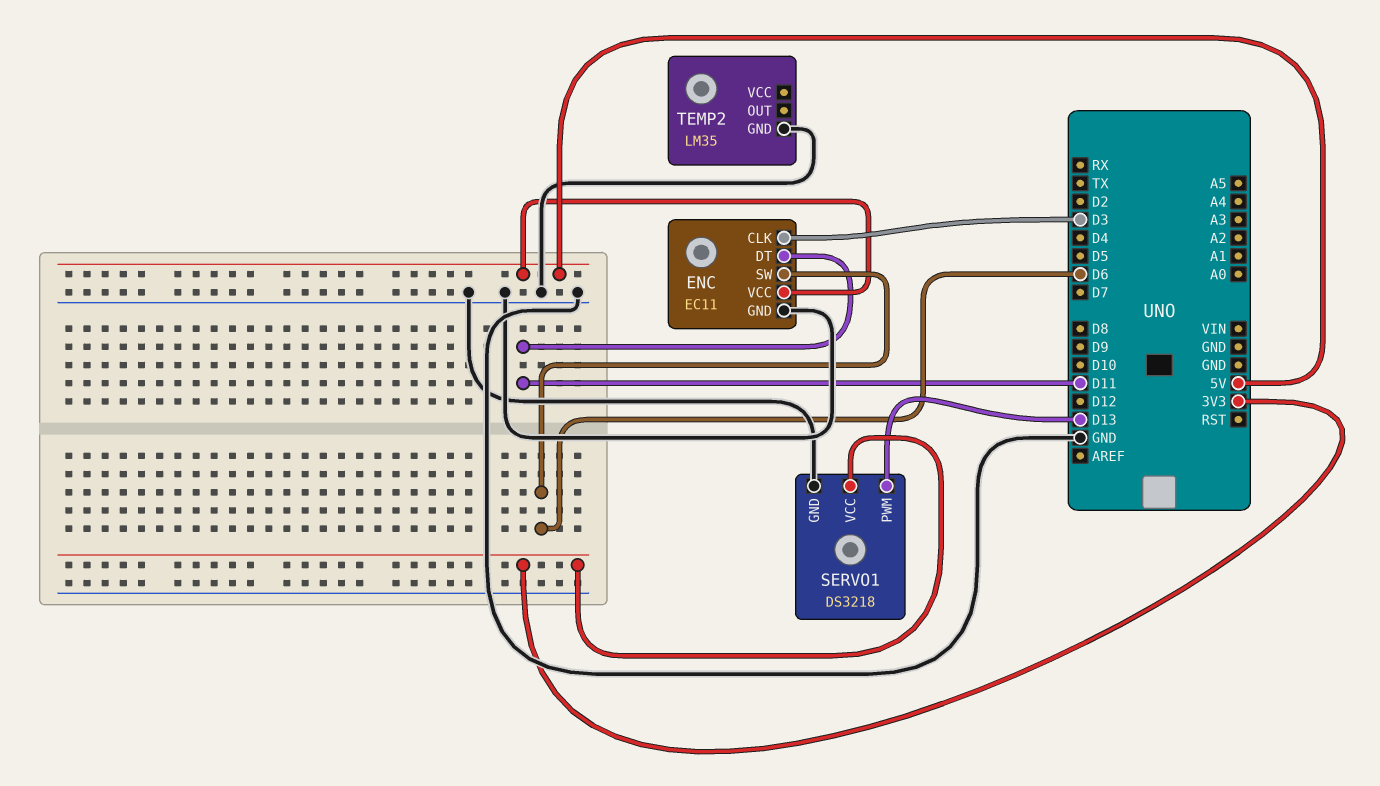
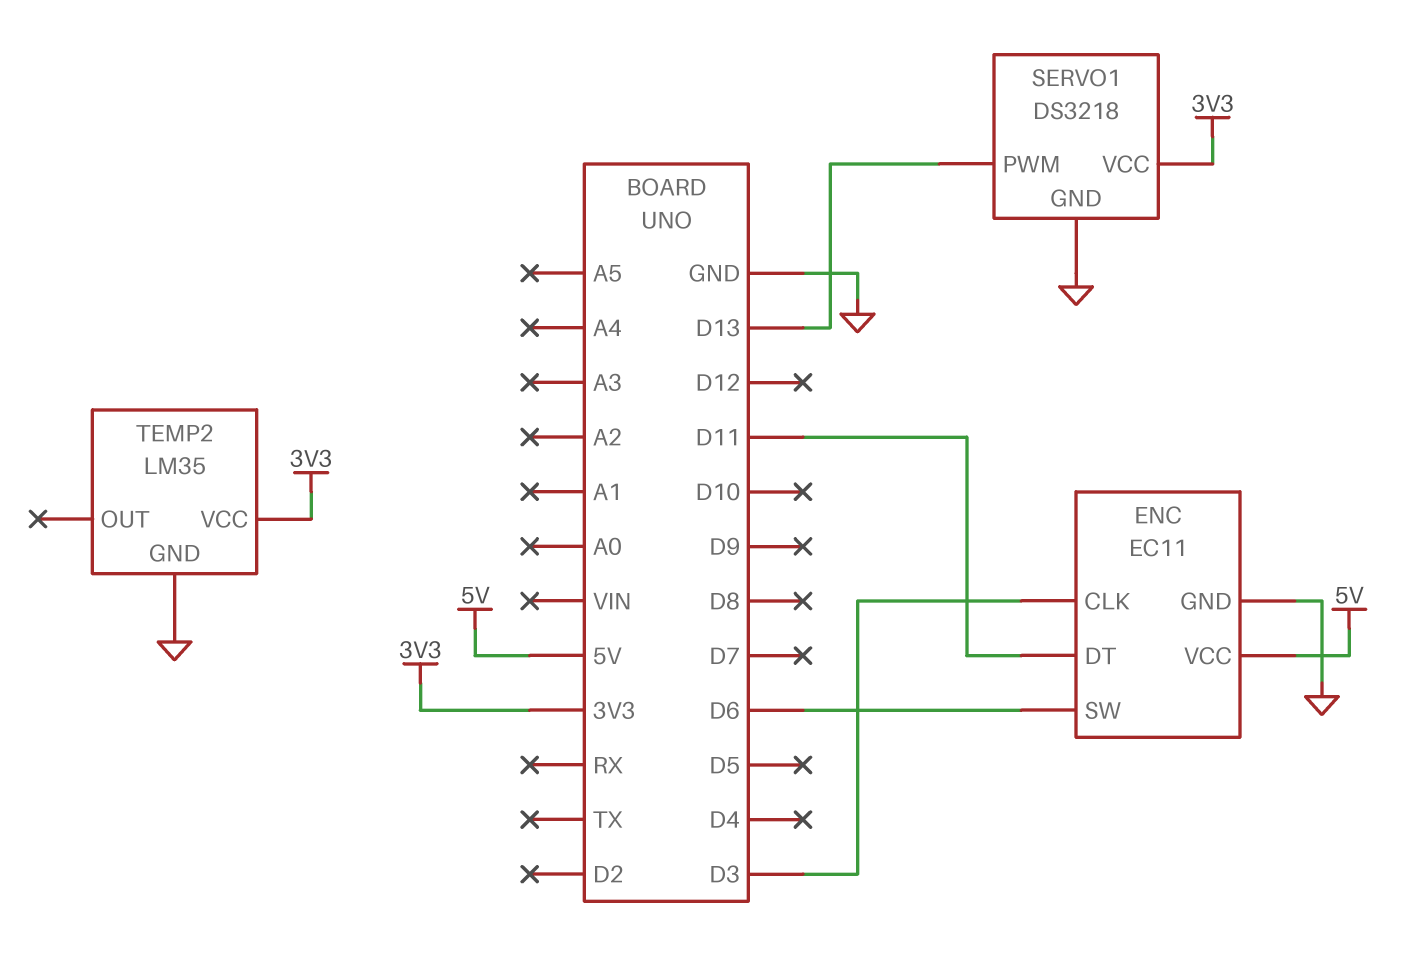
TEMP2 pin VCC: none -> 3V3

